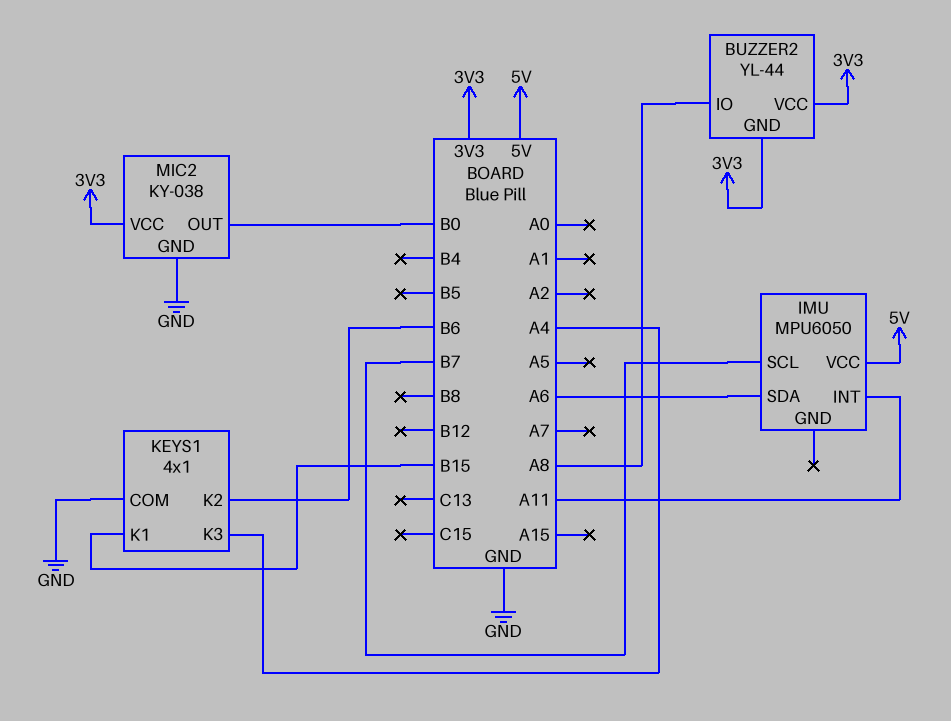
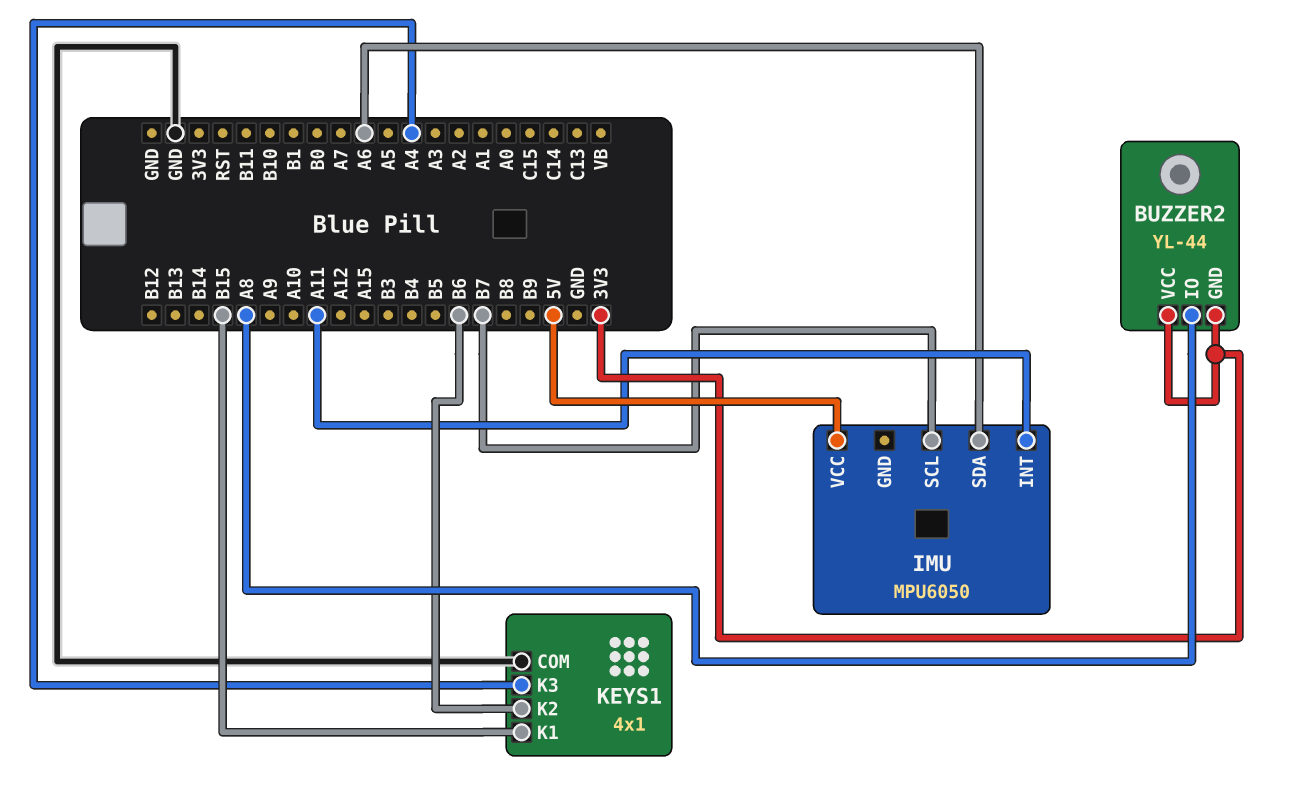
MIC2: KY-038 -> none
MIC2 pin GND: GND -> none
MIC2 pin OUT: B0 -> none
MIC2 pin VCC: 3V3 -> none

